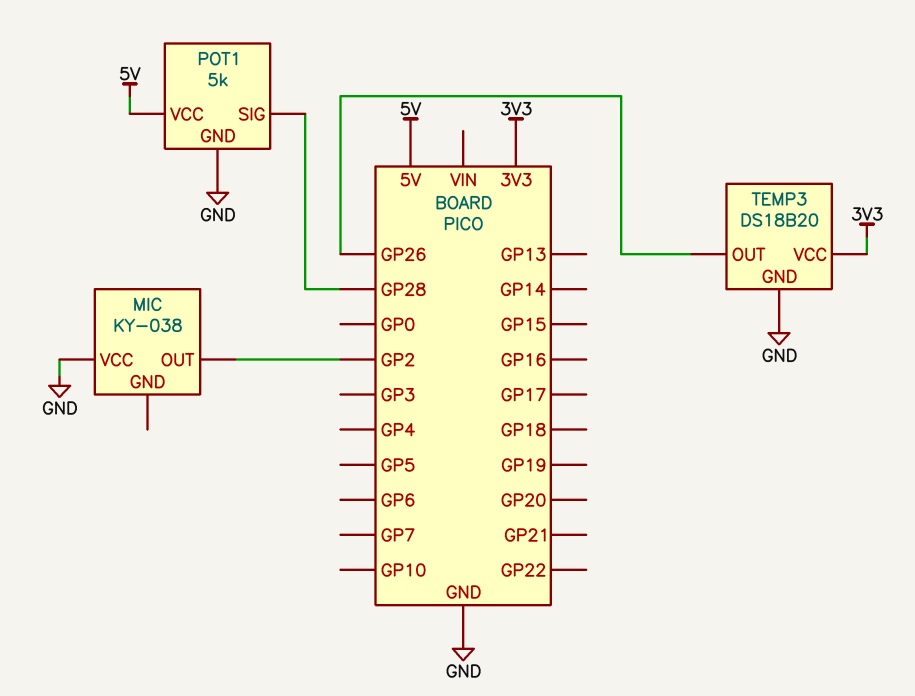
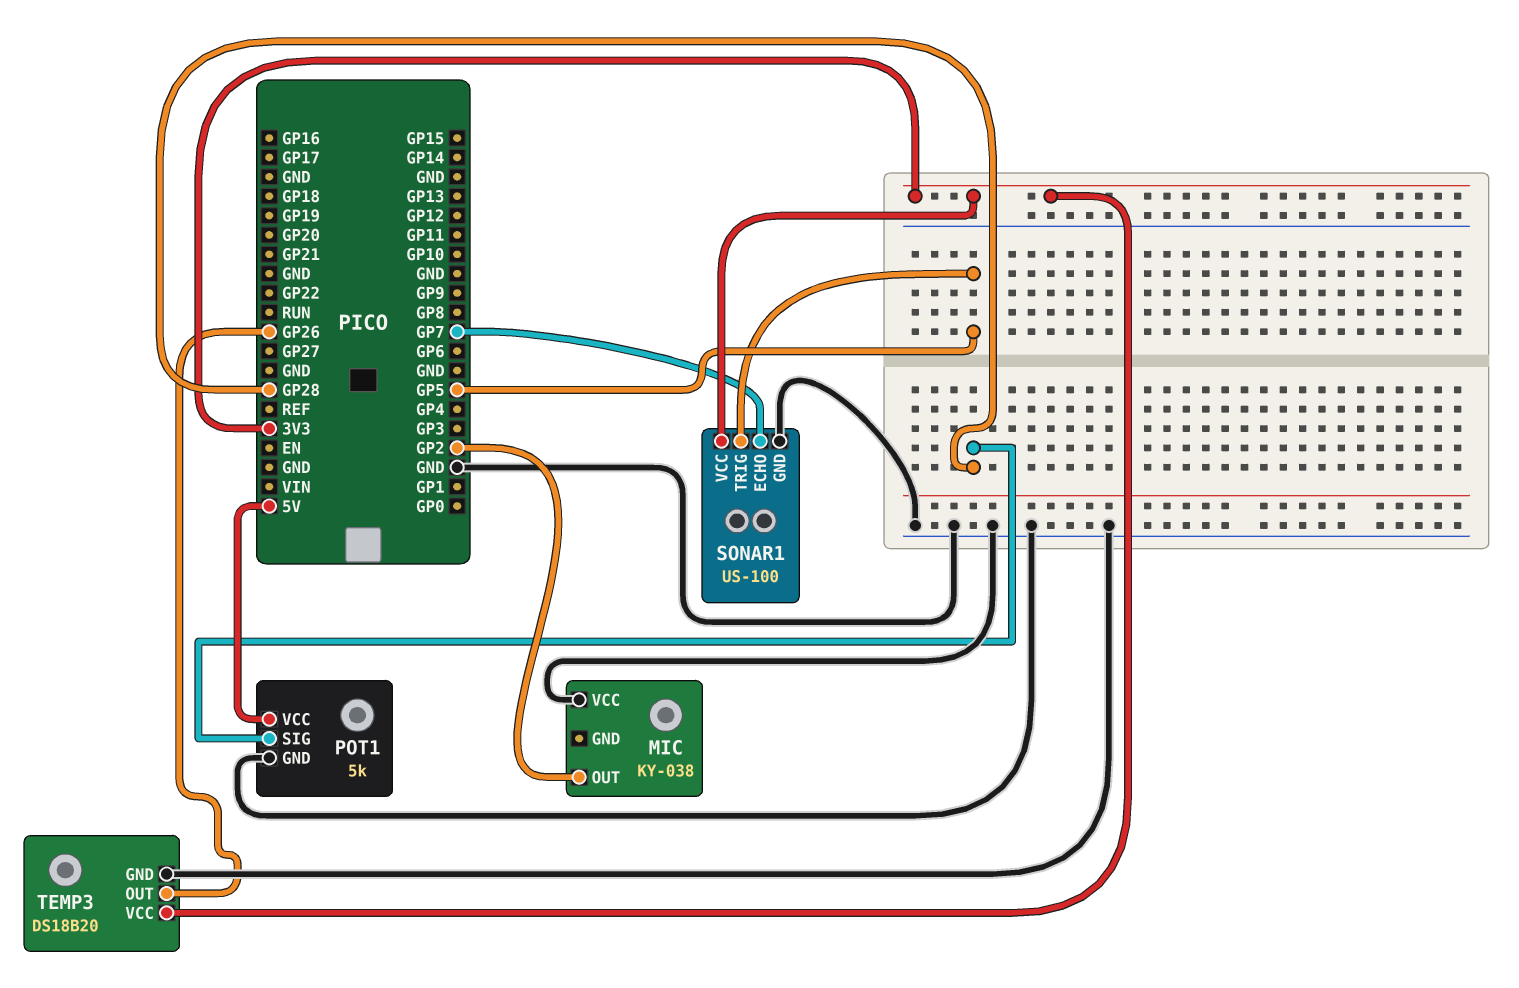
SONAR1: none -> US-100
SONAR1 pin ECHO: none -> GP7
SONAR1 pin GND: none -> GND
SONAR1 pin TRIG: none -> GP5
SONAR1 pin VCC: none -> 3V3

